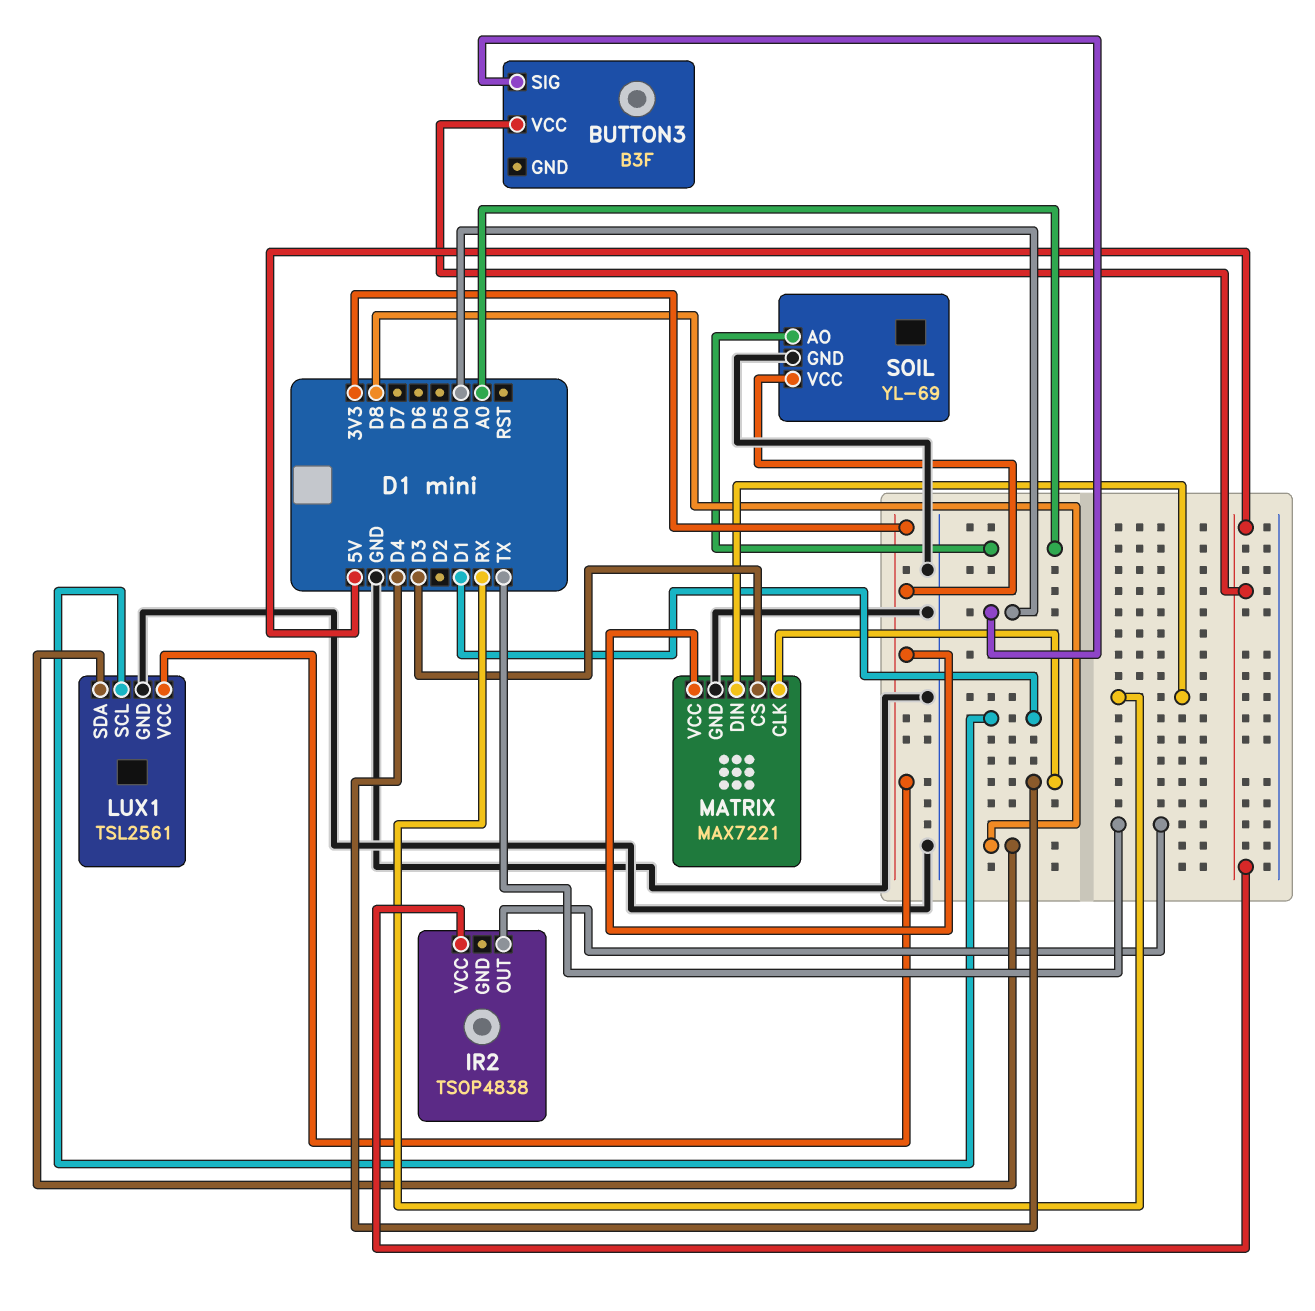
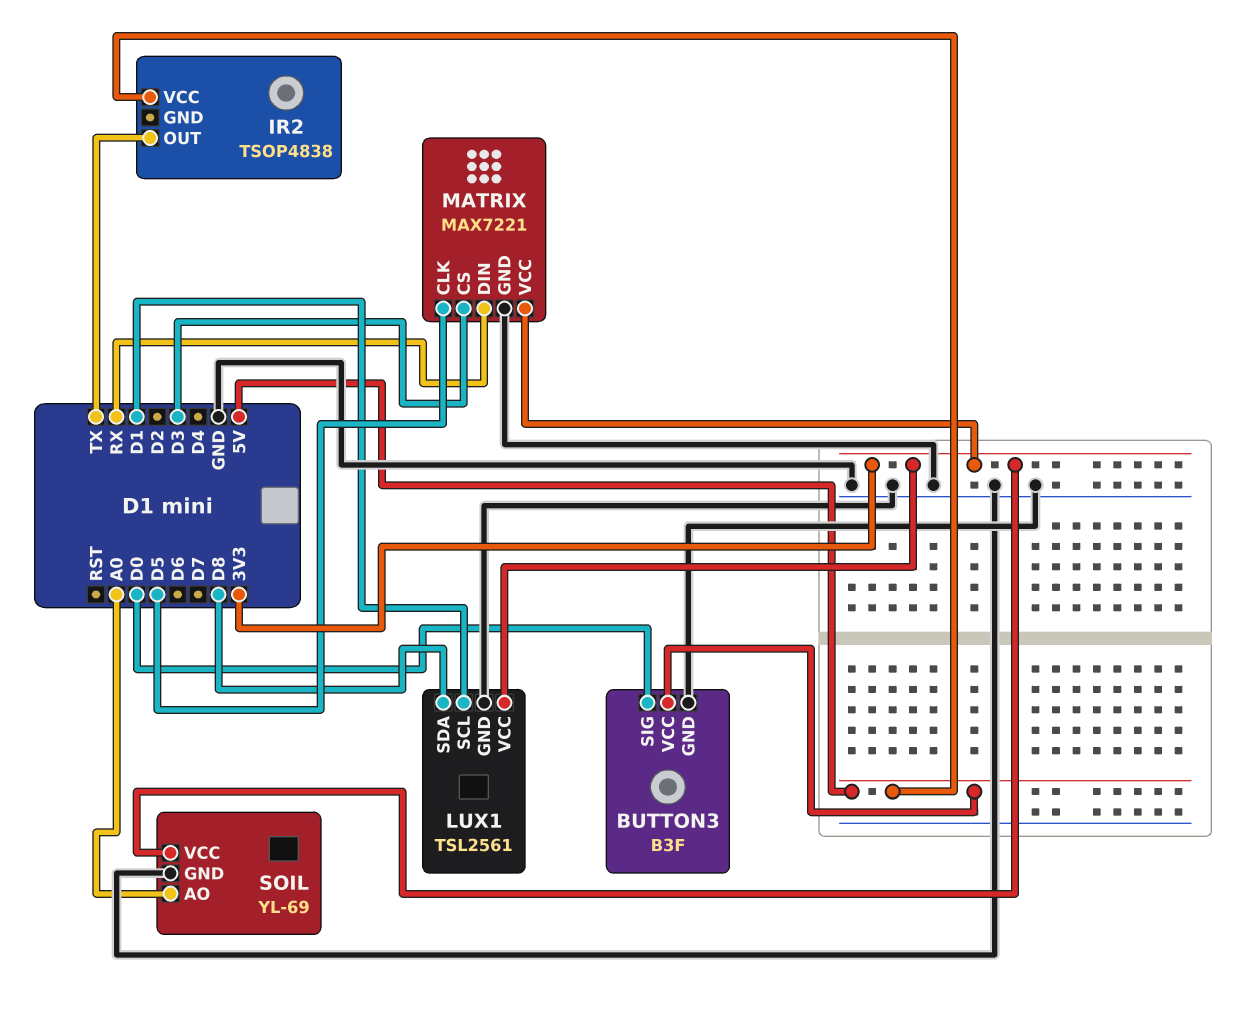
BUTTON3 pin GND: none -> GND
MATRIX pin CLK: D4 -> D5

